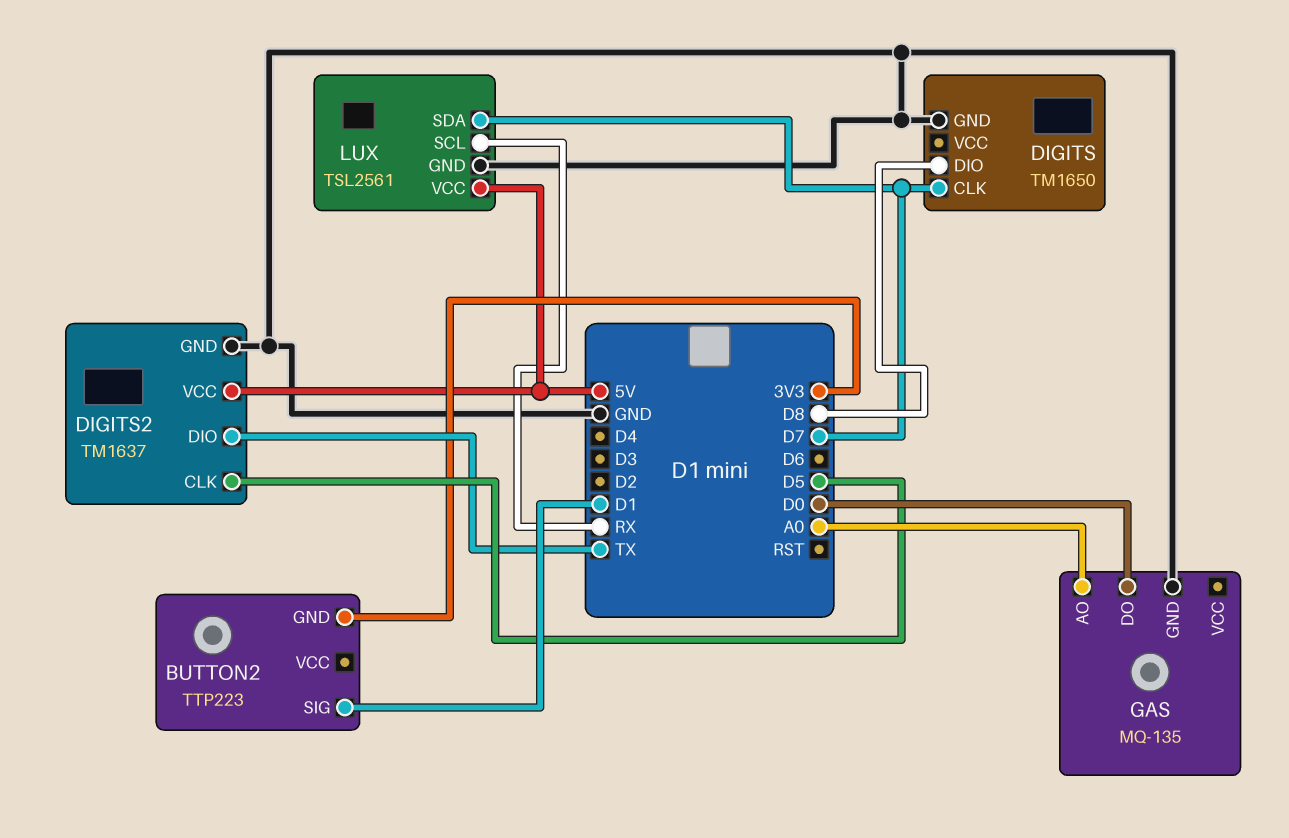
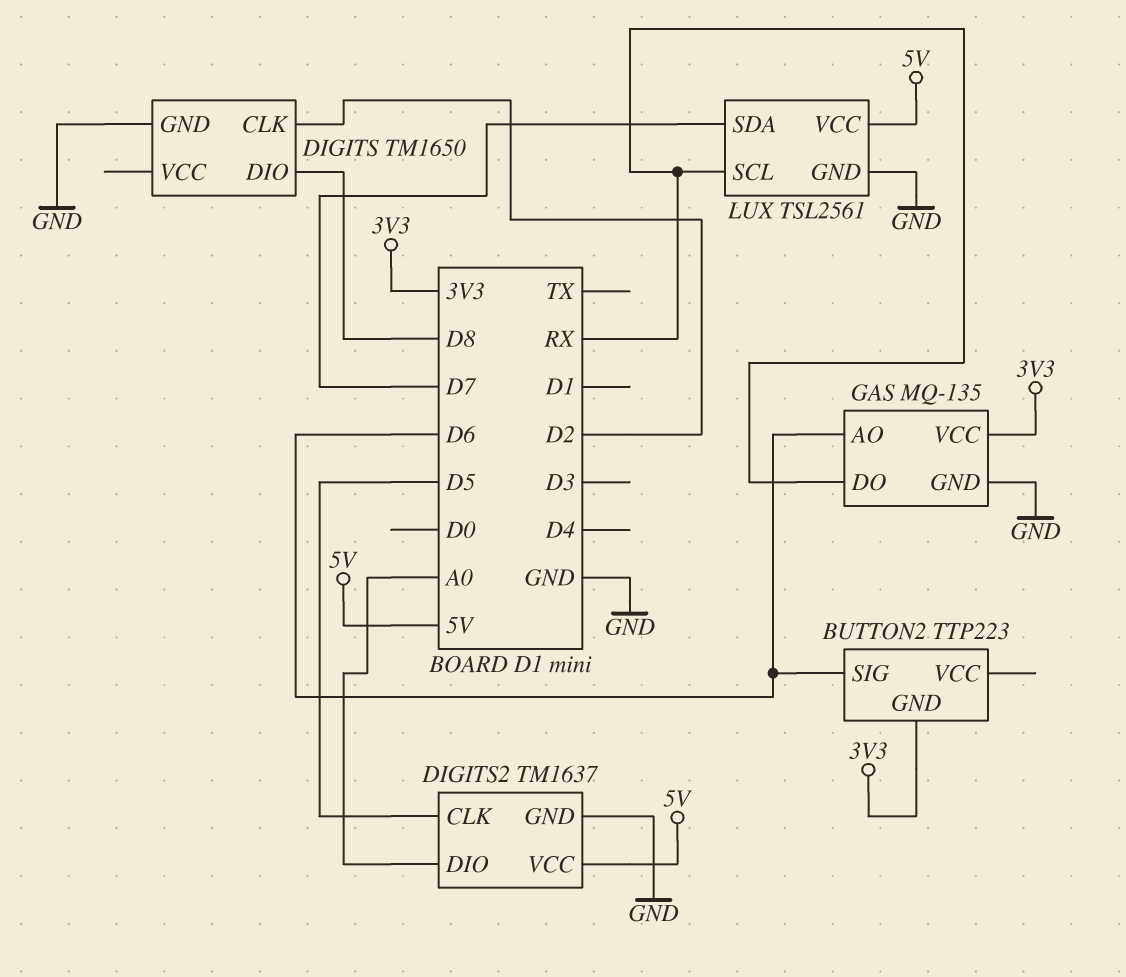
BUTTON2 pin SIG: D1 -> D6
DIGITS pin CLK: D7 -> D2
DIGITS2 pin DIO: TX -> A0
GAS pin AO: A0 -> D6
GAS pin DO: D0 -> RX
GAS pin VCC: none -> 3V3

